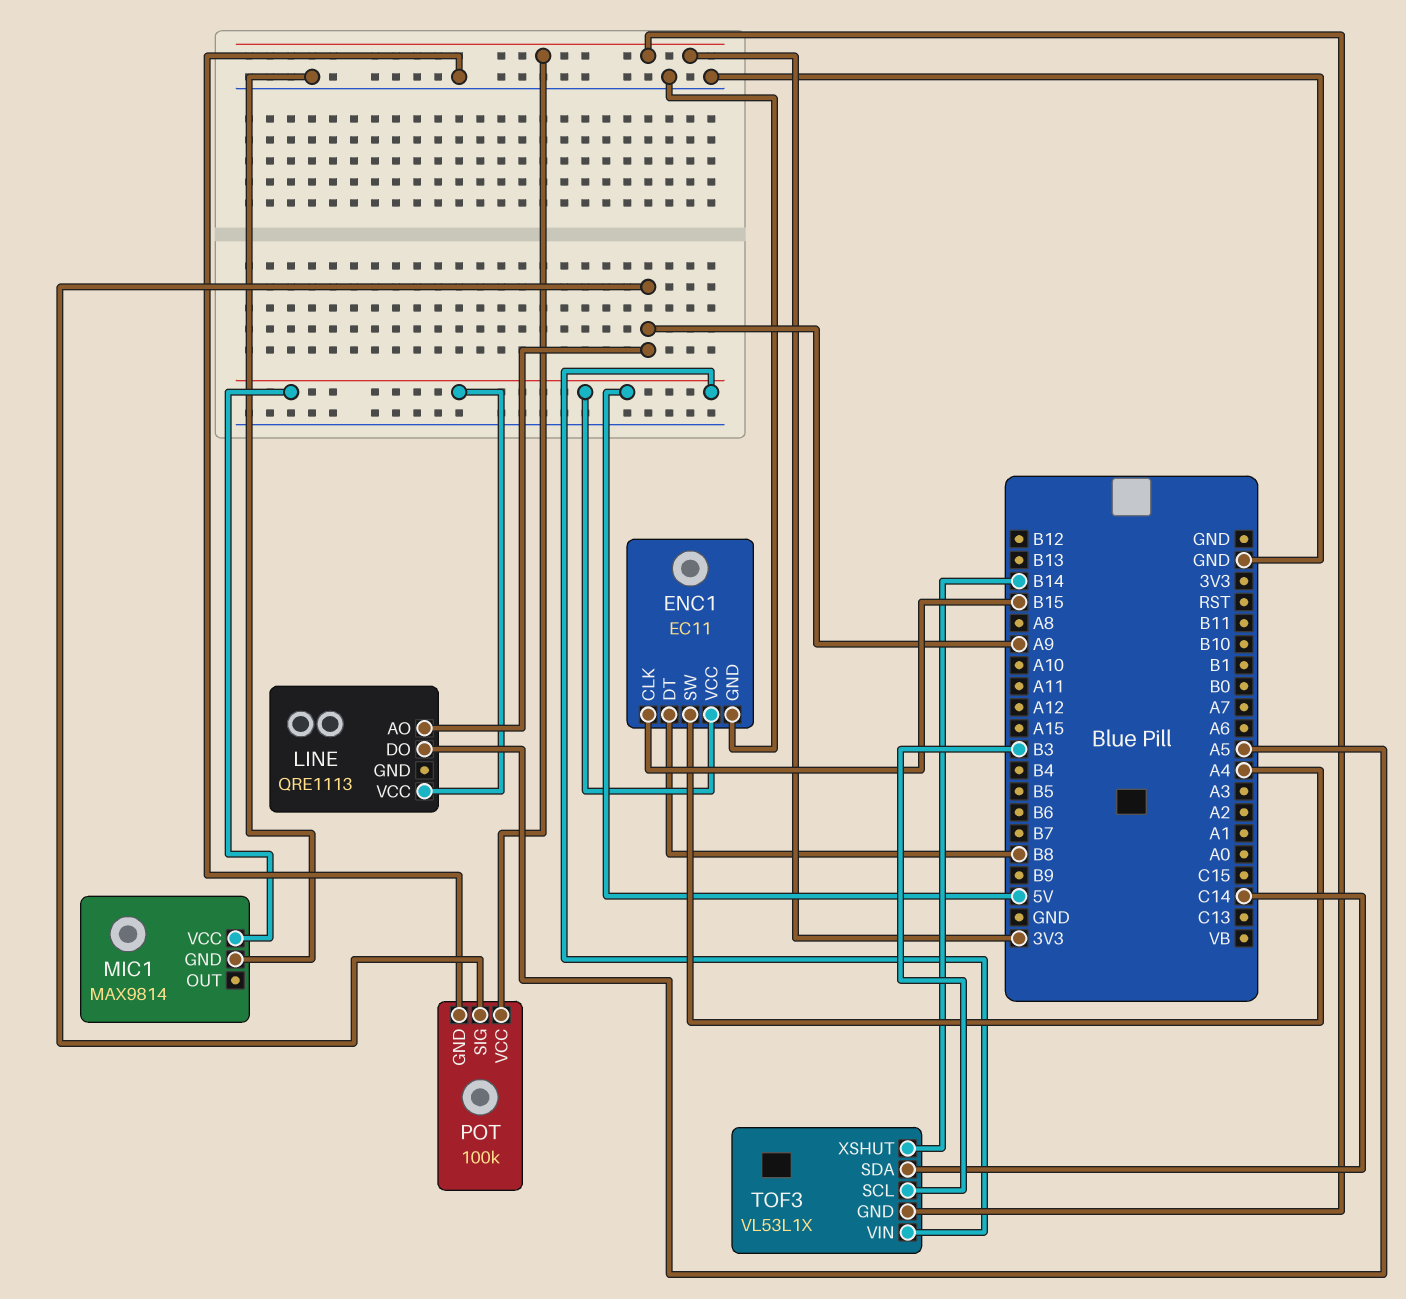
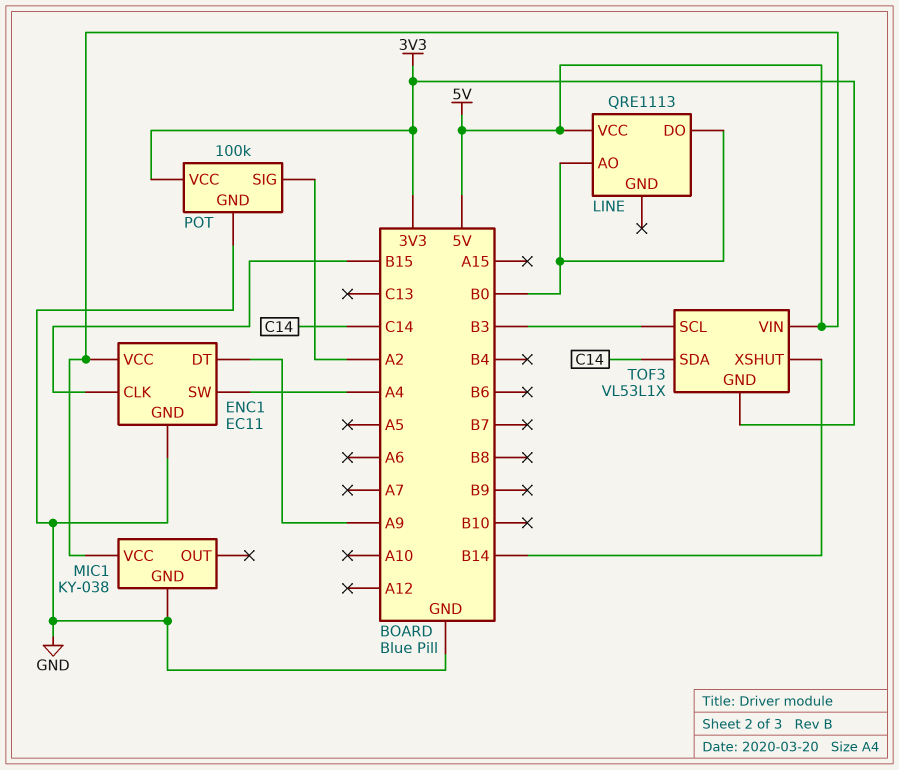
ENC1 pin DT: B8 -> A9
LINE pin AO: A9 -> B0
LINE pin DO: A5 -> B0
MIC1: MAX9814 -> KY-038
POT pin SIG: A9 -> A2

